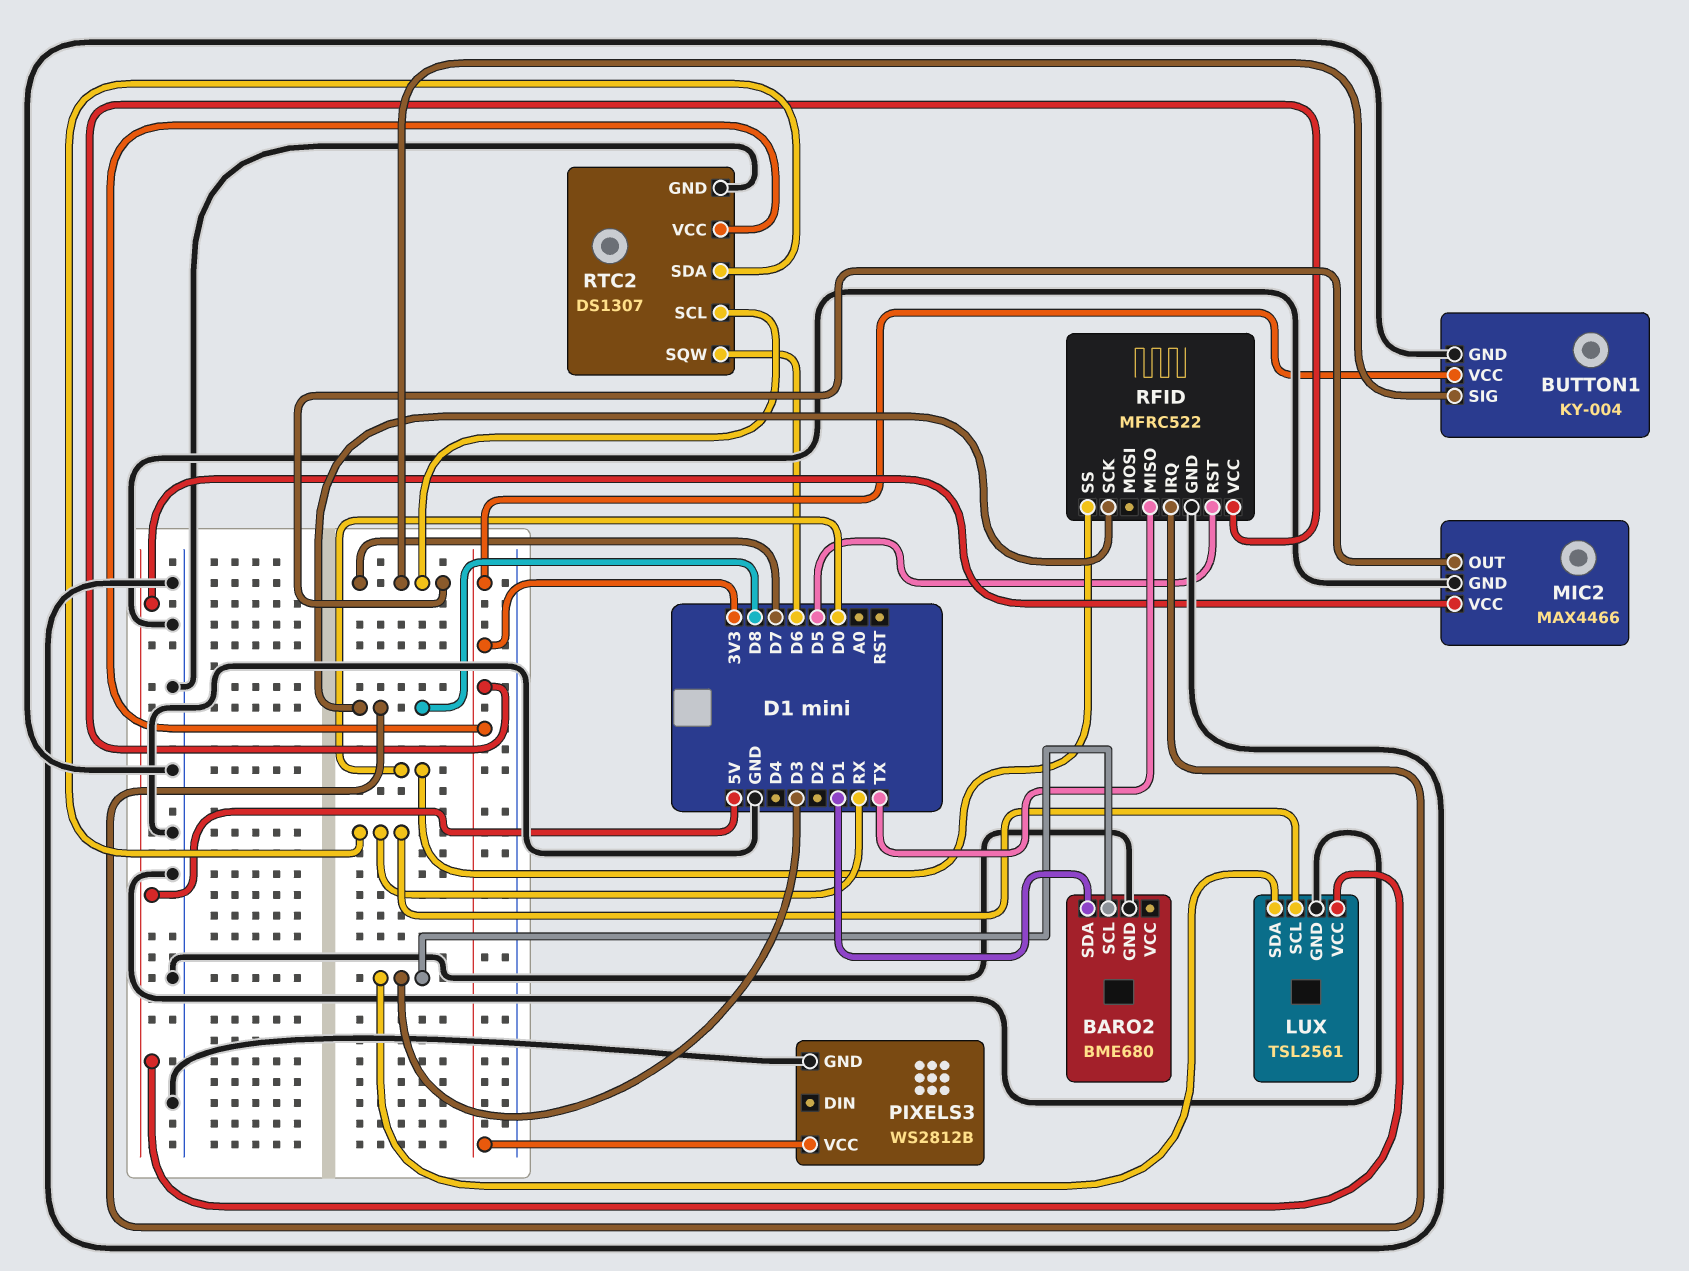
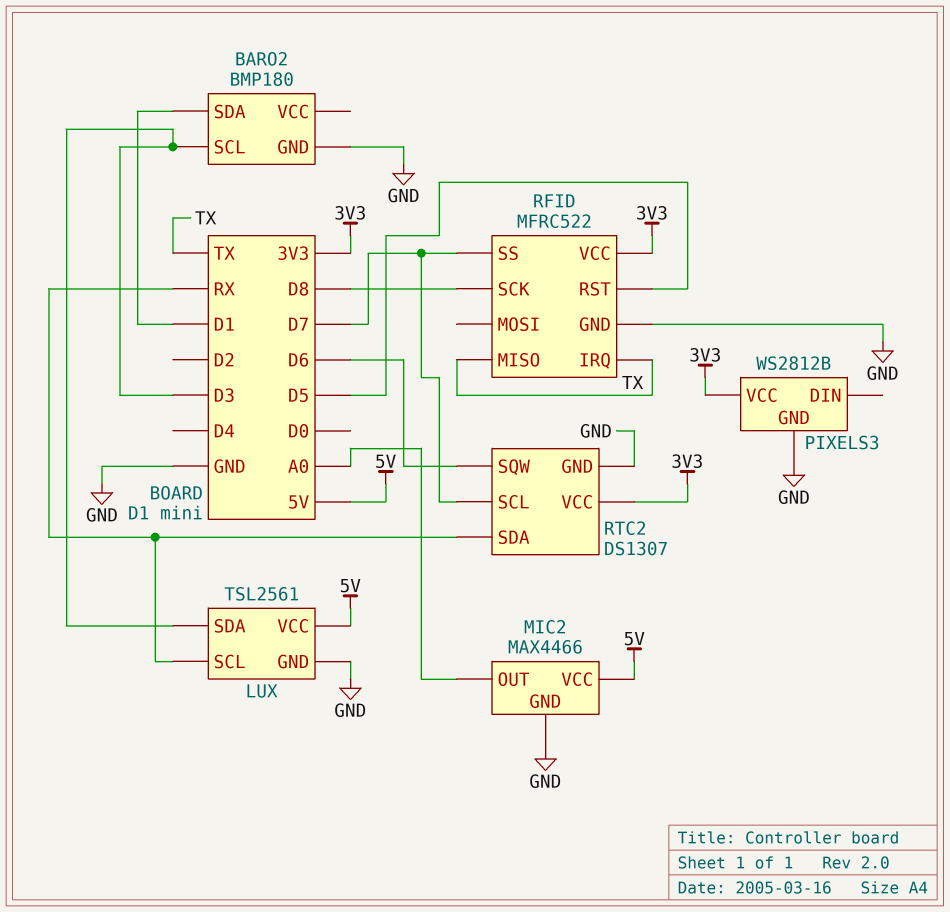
BARO2: BME680 -> BMP180
BUTTON1: KY-004 -> none
BUTTON1 pin GND: GND -> none
BUTTON1 pin SIG: D7 -> none
BUTTON1 pin VCC: 3V3 -> none
MIC2 pin OUT: D7 -> A0
RFID pin IRQ: D8 -> TX
RFID pin SS: D0 -> D7

